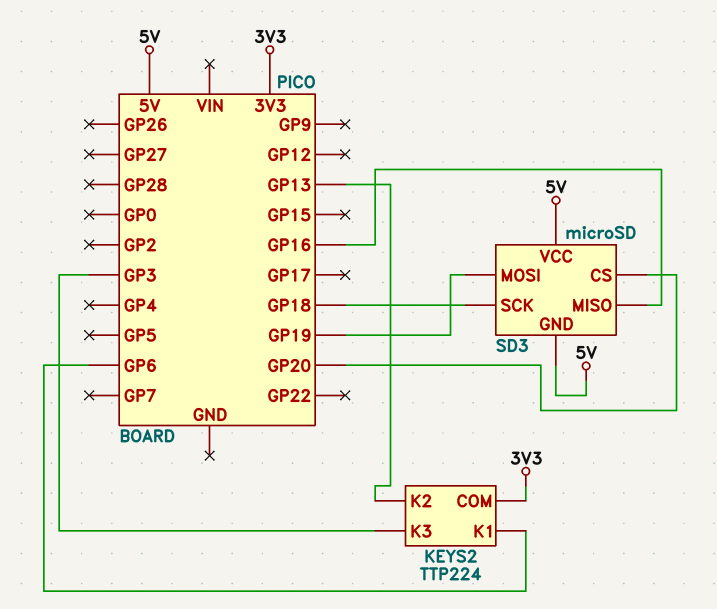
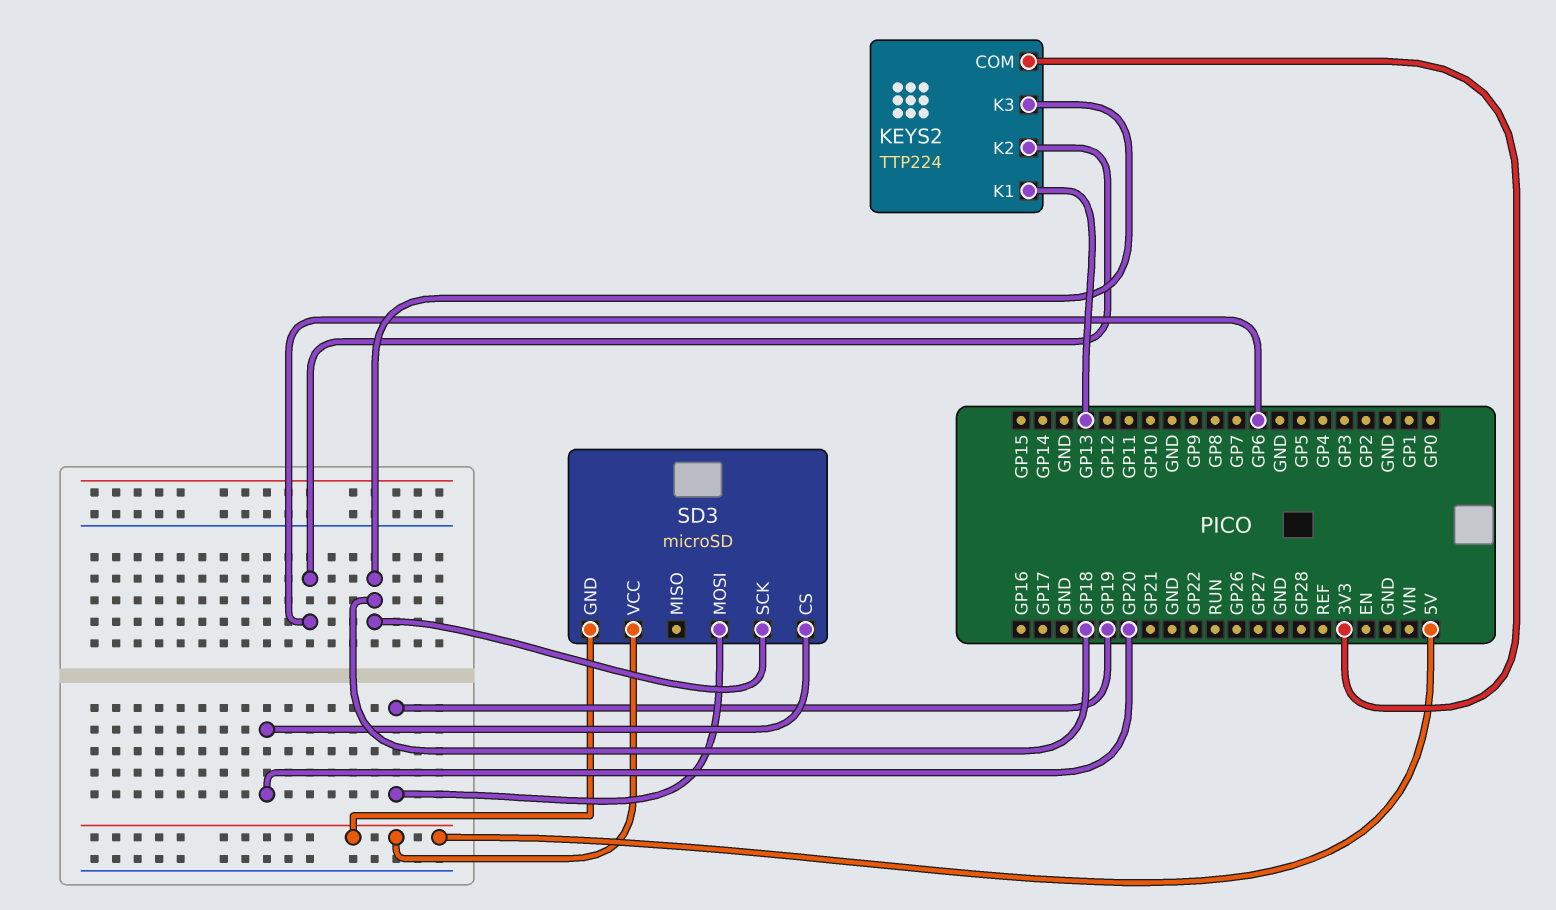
KEYS2 pin K1: GP6 -> GP13
KEYS2 pin K2: GP13 -> GP6
KEYS2 pin K3: GP3 -> GP18
SD3 pin MISO: GP16 -> none

